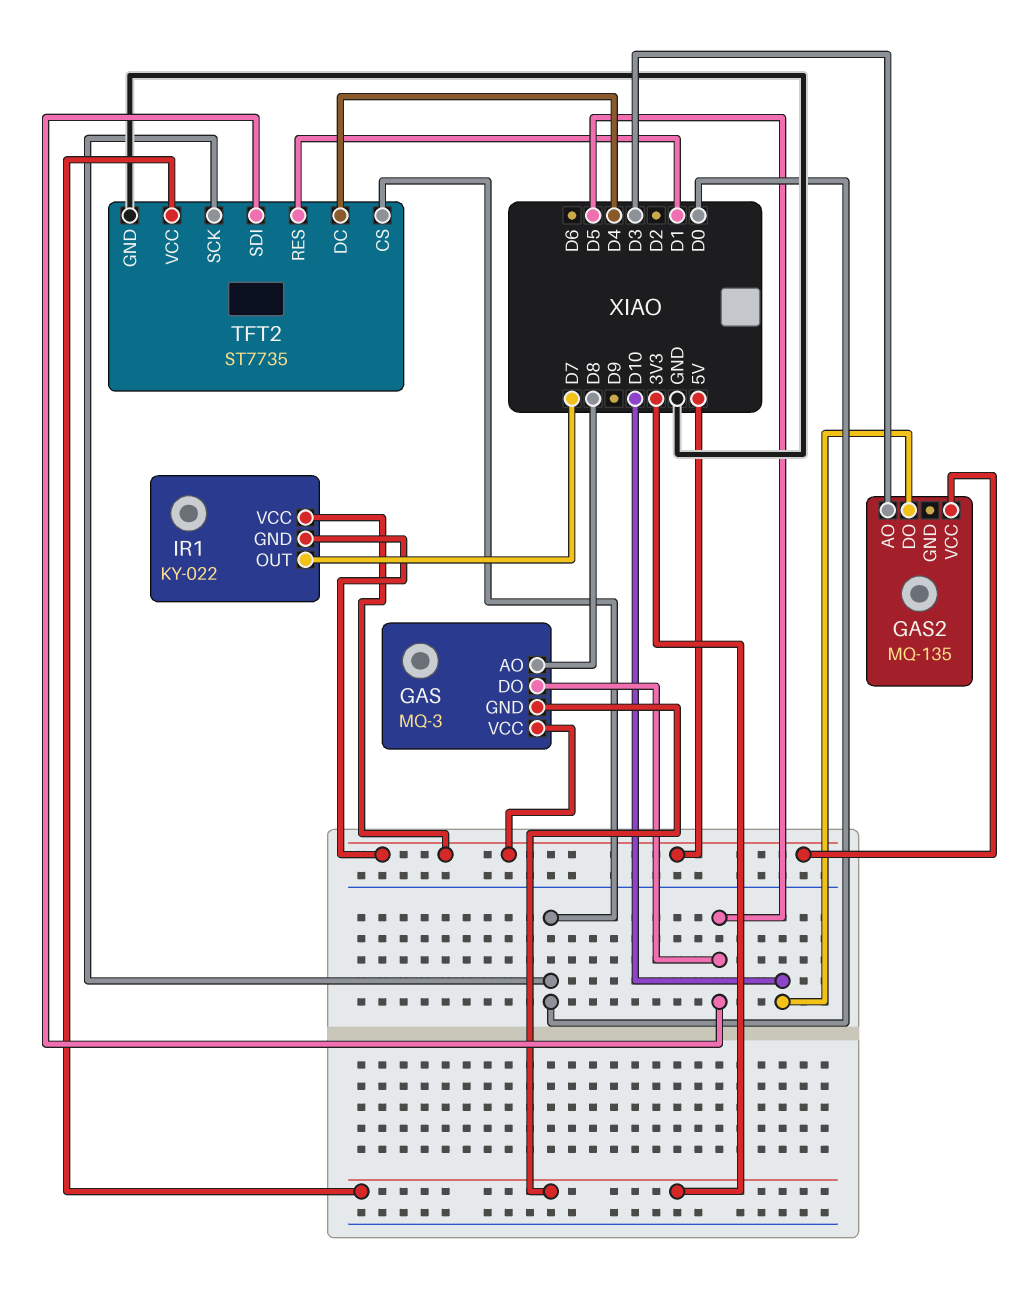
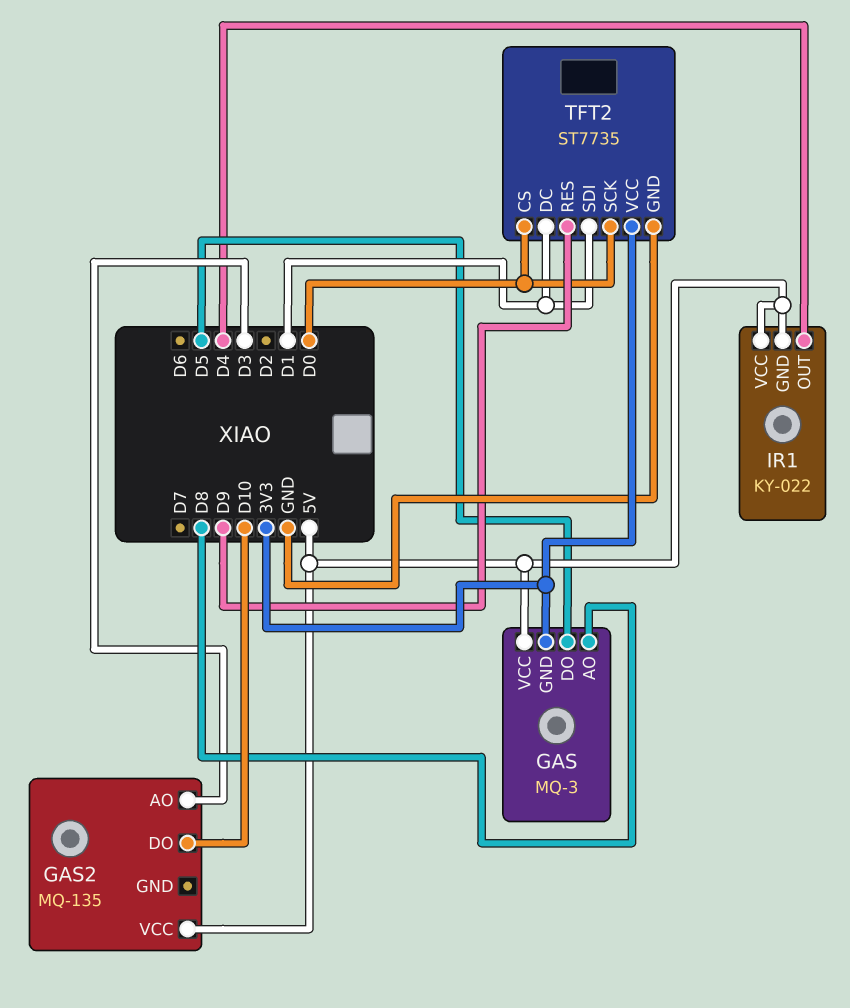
IR1 pin OUT: D7 -> D4
TFT2 pin DC: D4 -> D1
TFT2 pin RES: D1 -> D9
TFT2 pin SDI: D5 -> D1

